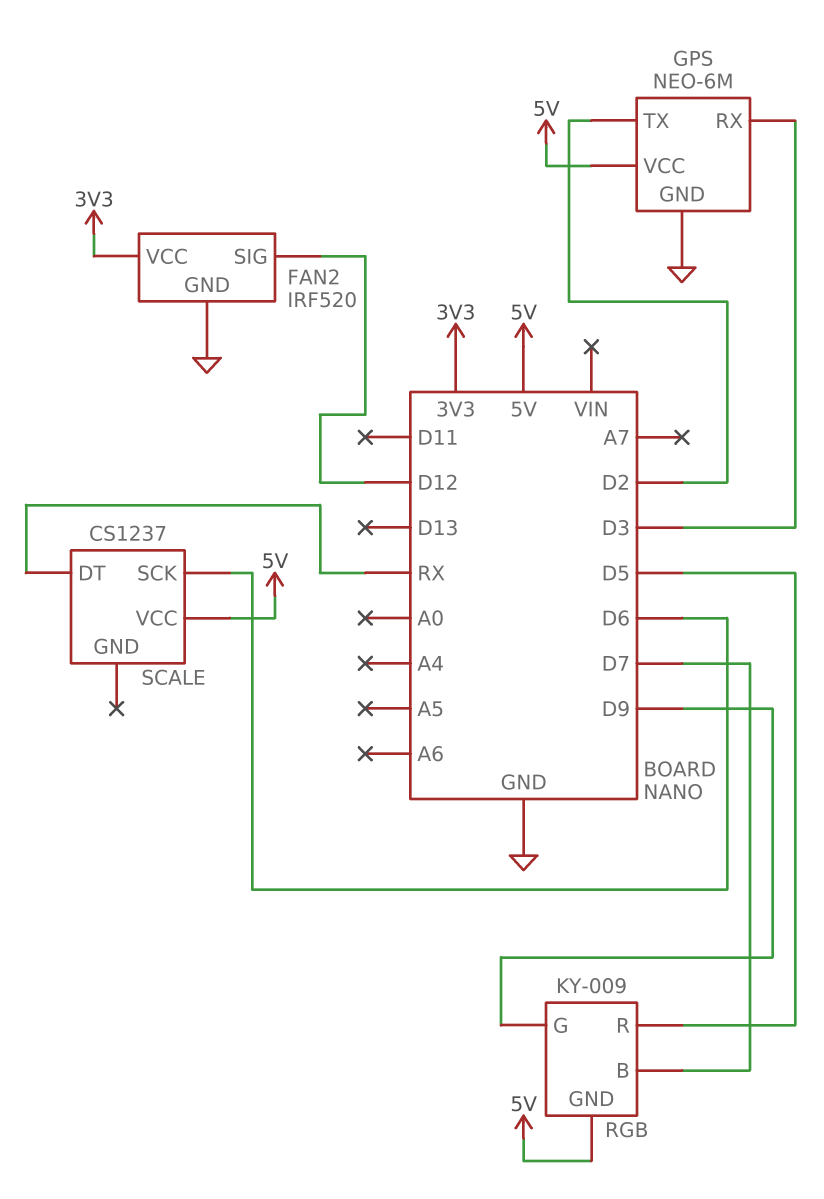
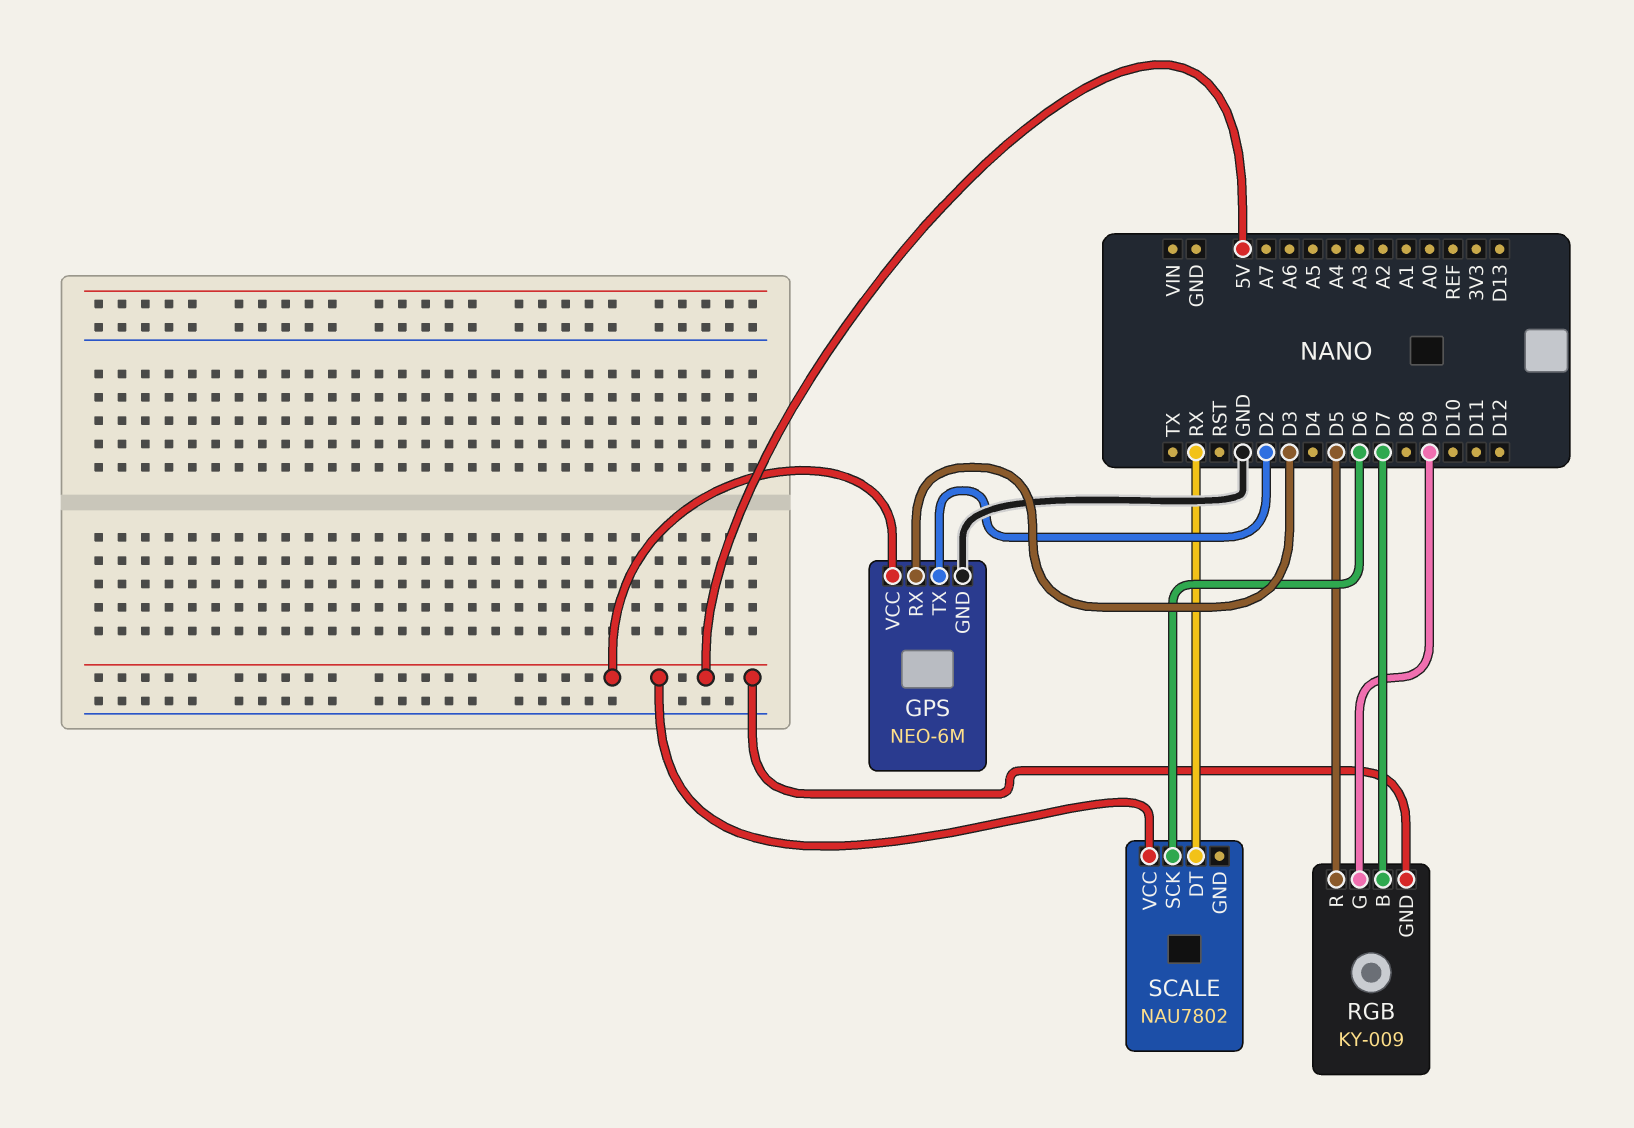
FAN2: IRF520 -> none
FAN2 pin GND: GND -> none
FAN2 pin SIG: D12 -> none
FAN2 pin VCC: 3V3 -> none
SCALE: CS1237 -> NAU7802

